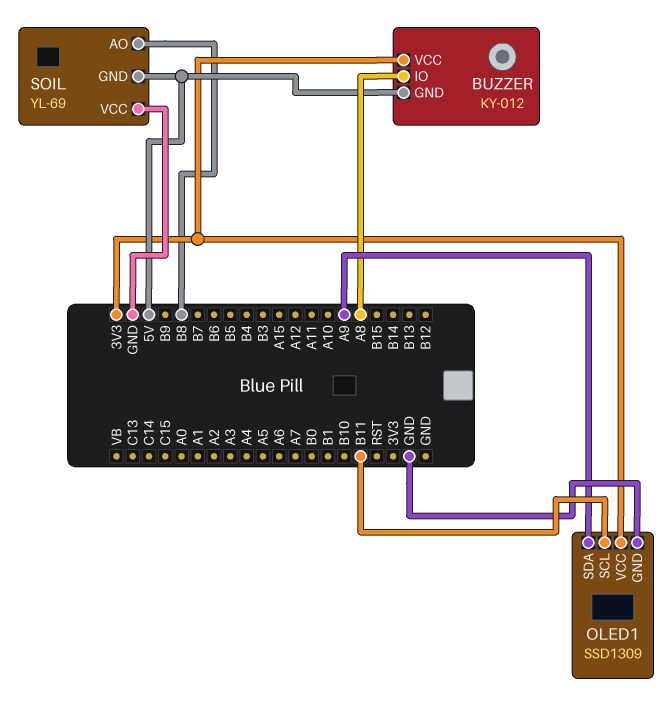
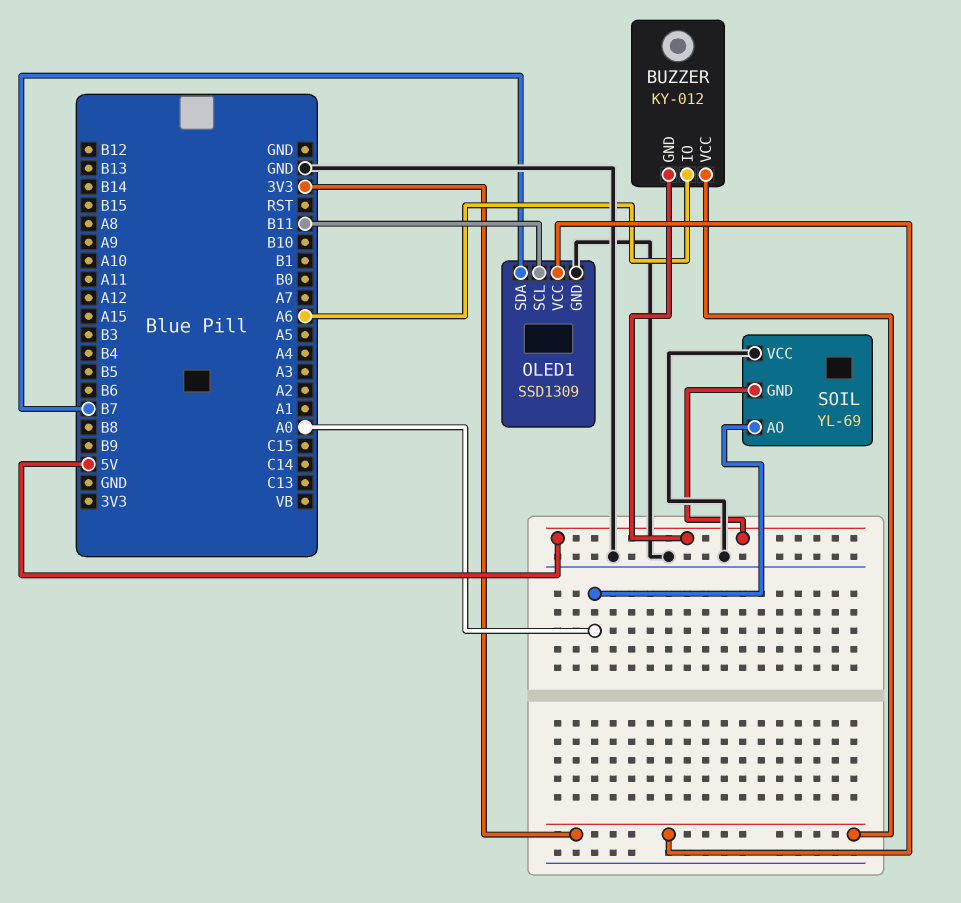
BUZZER pin IO: A8 -> A6
OLED1 pin SDA: A9 -> B7
SOIL pin AO: B8 -> A0

